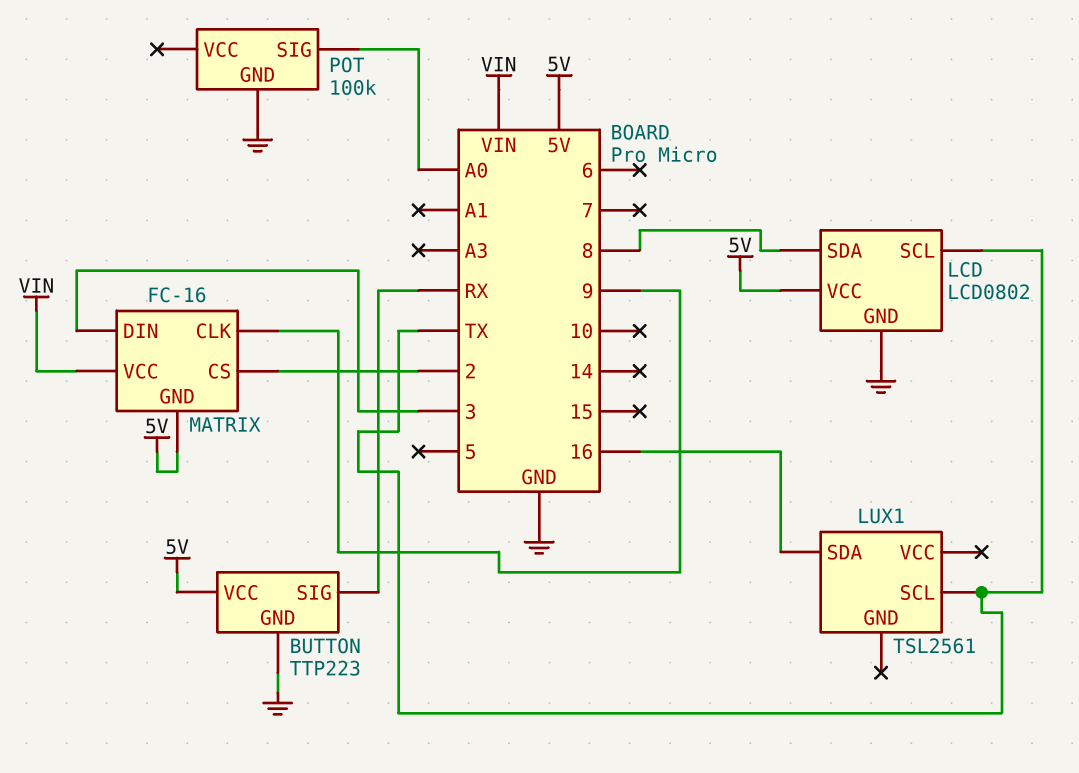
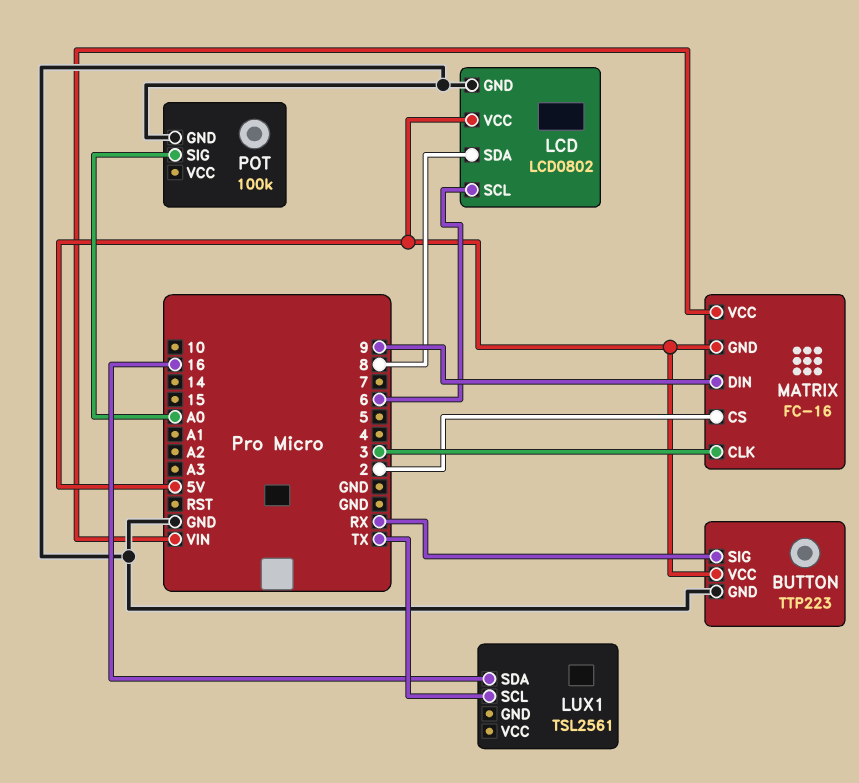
LCD pin SCL: TX -> 6
MATRIX pin CLK: 9 -> 3
MATRIX pin DIN: 3 -> 9

